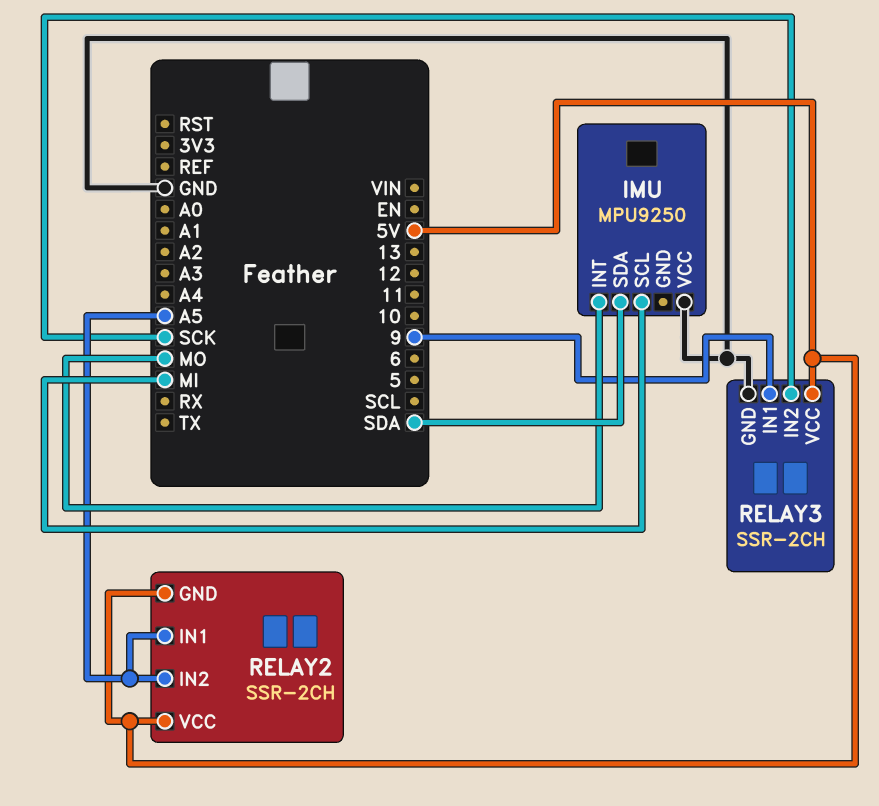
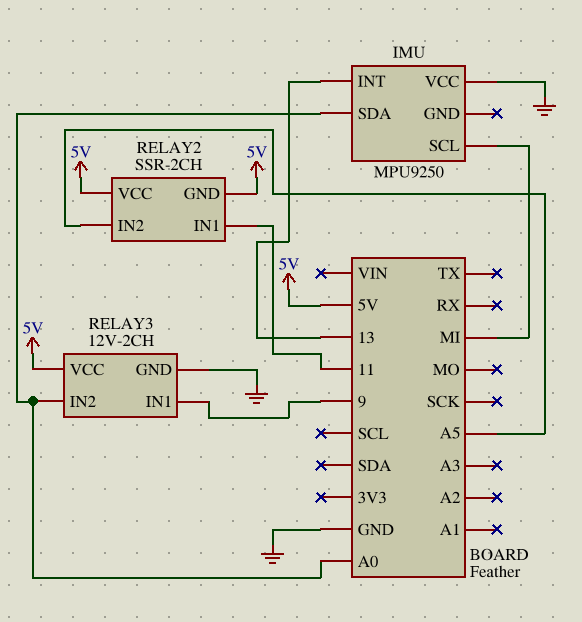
IMU pin INT: MO -> 13
IMU pin SDA: SDA -> A0
RELAY2 pin IN1: A5 -> 11
RELAY3: SSR-2CH -> 12V-2CH
RELAY3 pin IN2: SCK -> A0

